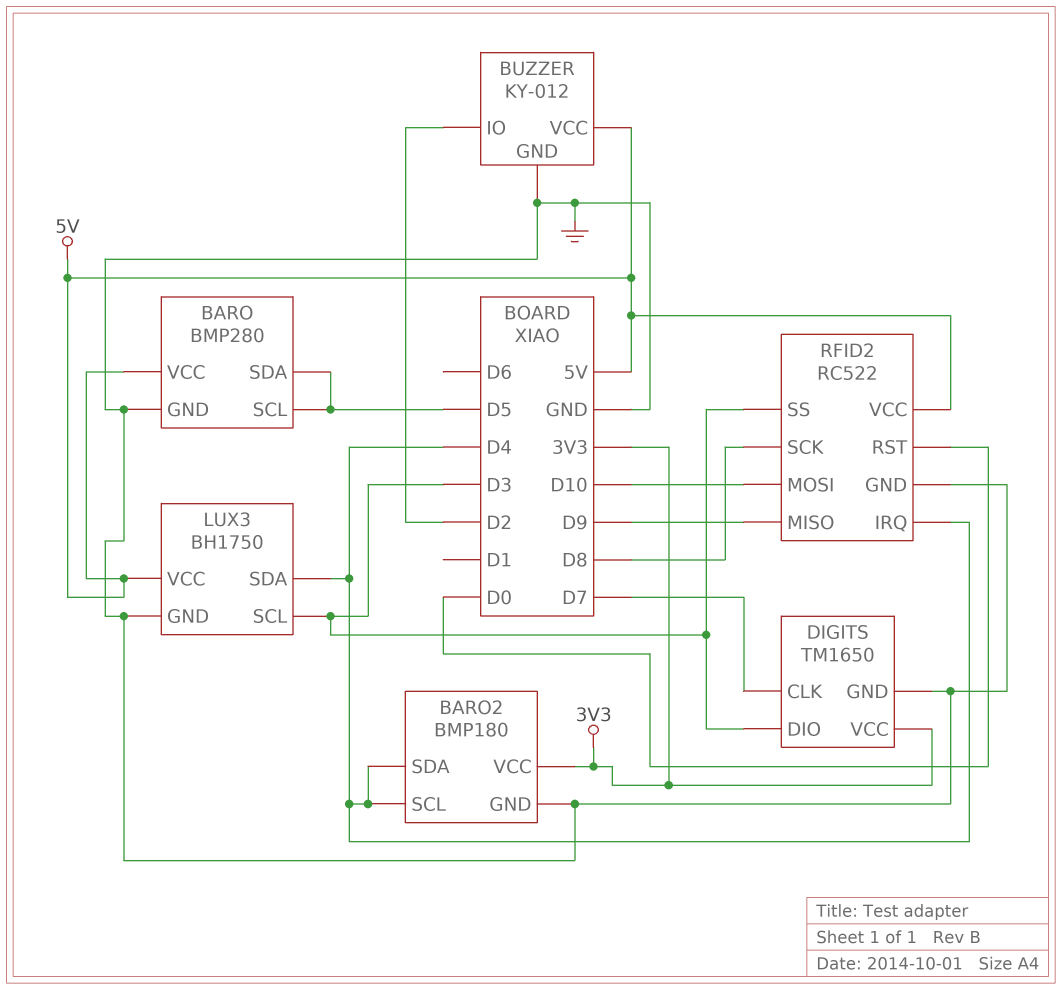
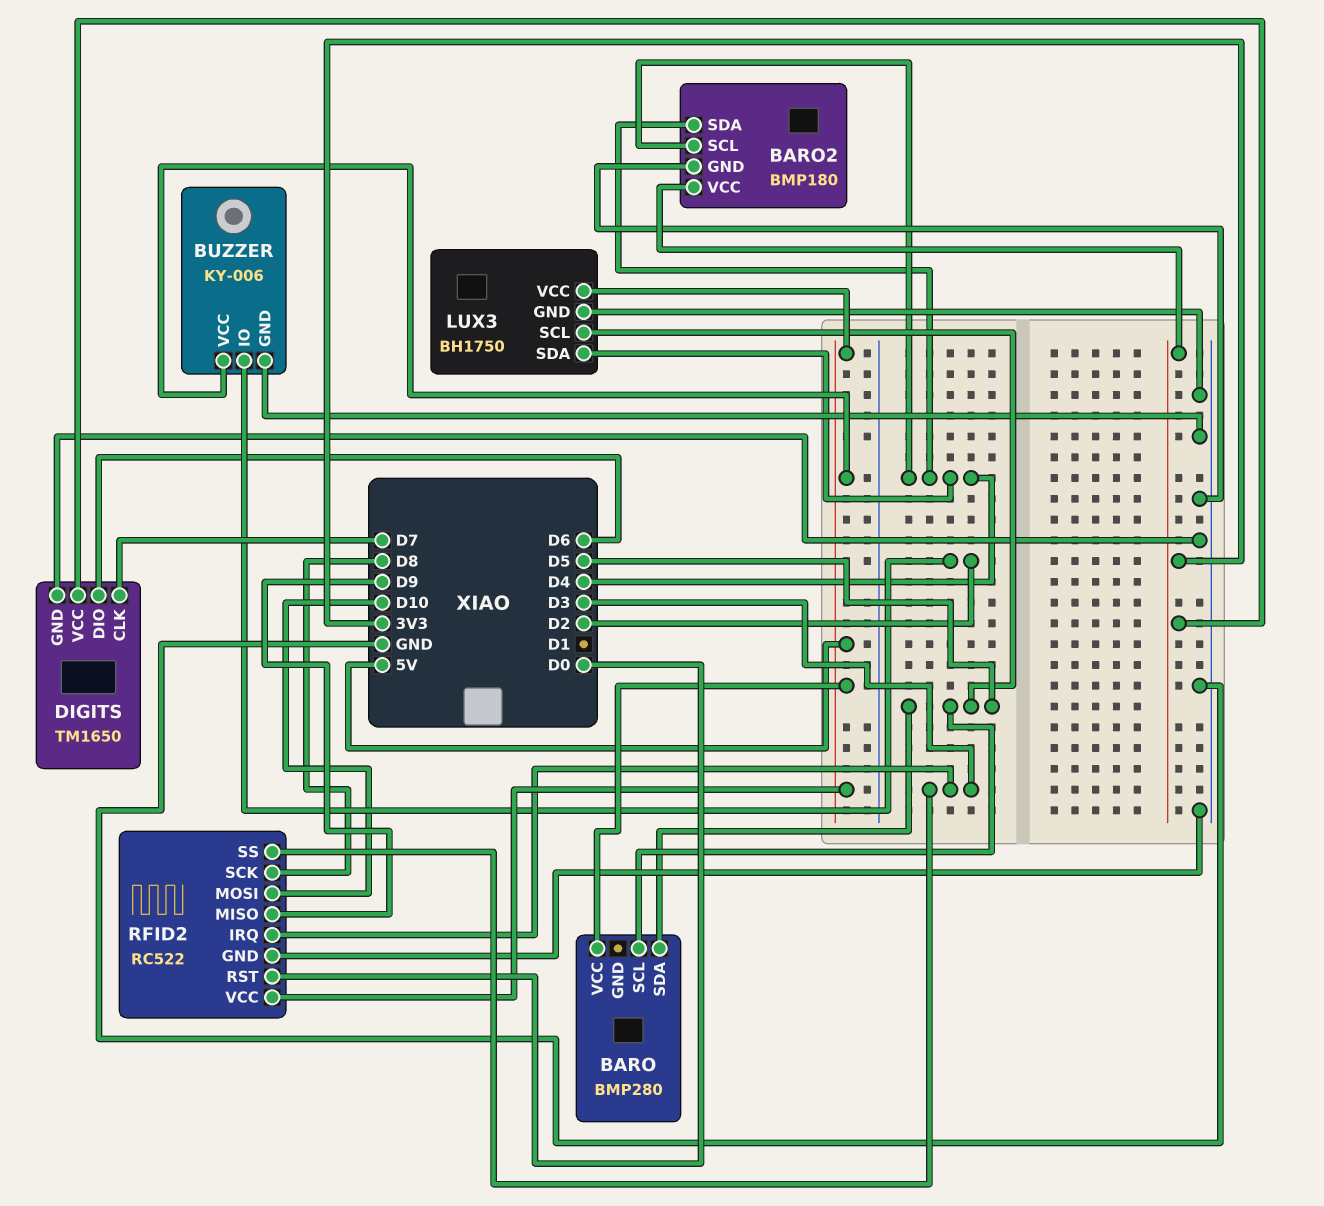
BARO pin GND: GND -> none
BUZZER: KY-012 -> KY-006
DIGITS pin DIO: D3 -> D6
LUX3 pin SCL: D3 -> D5
RFID2 pin IRQ: D4 -> D3

